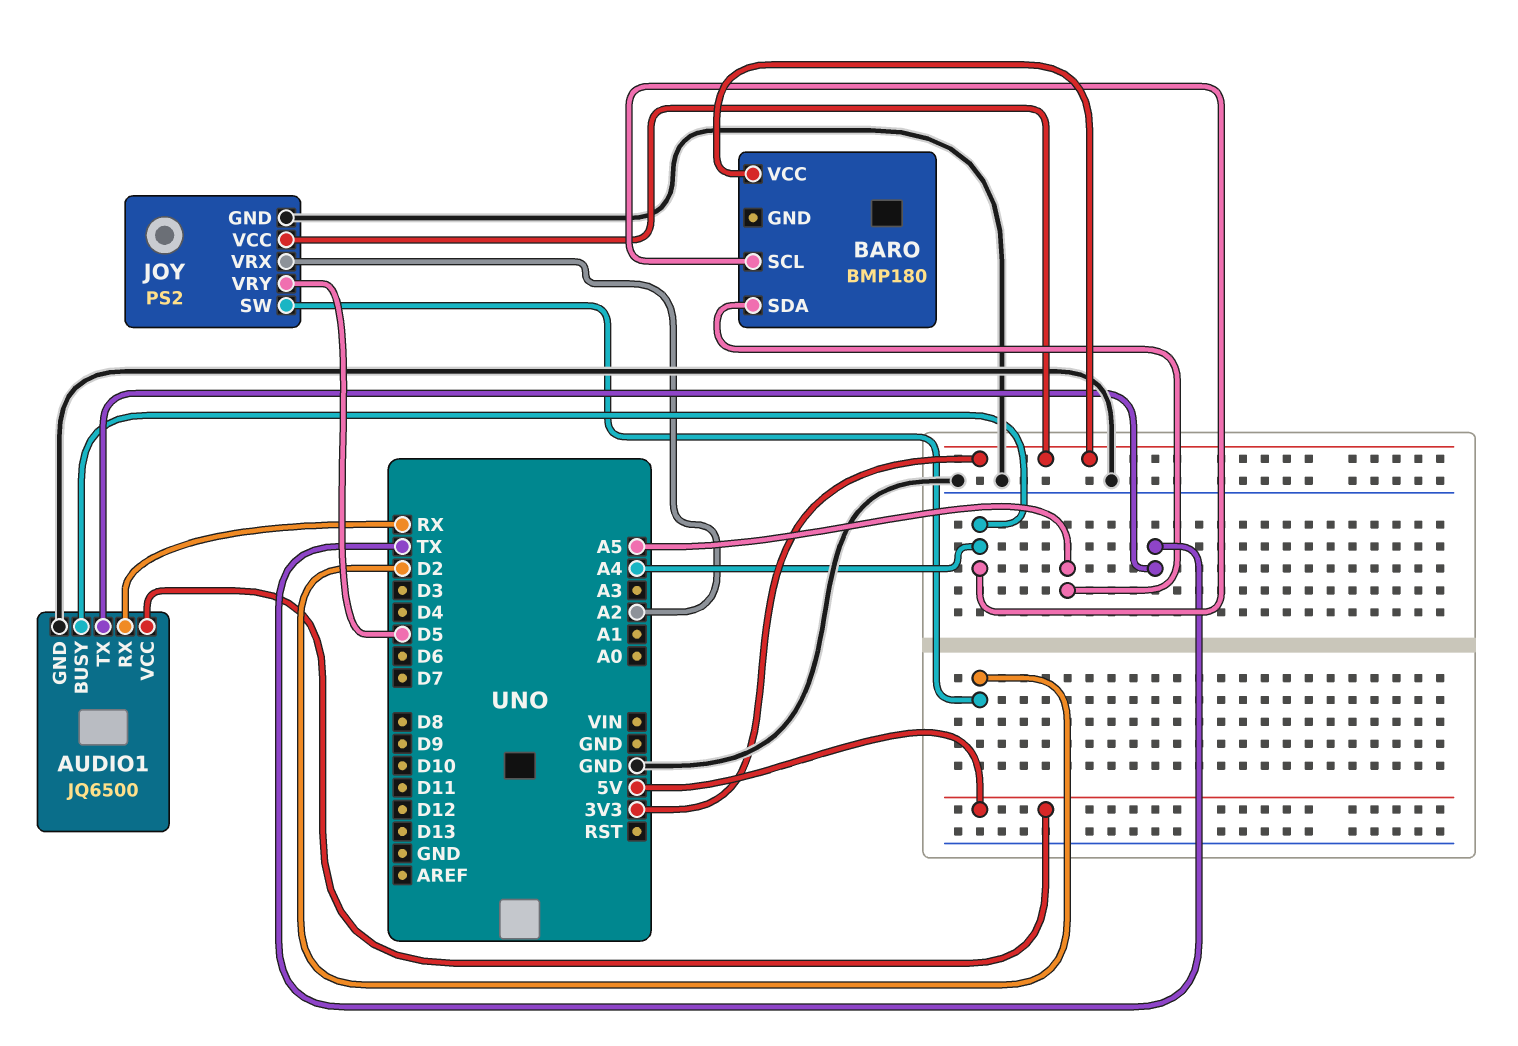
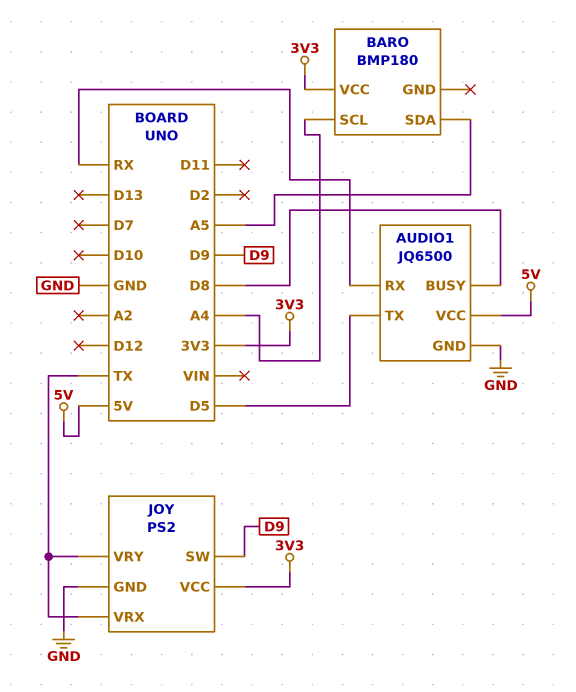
AUDIO1 pin BUSY: A4 -> D8
AUDIO1 pin TX: TX -> D5
JOY pin SW: D2 -> D9
JOY pin VRX: A2 -> TX
JOY pin VRY: D5 -> TX

